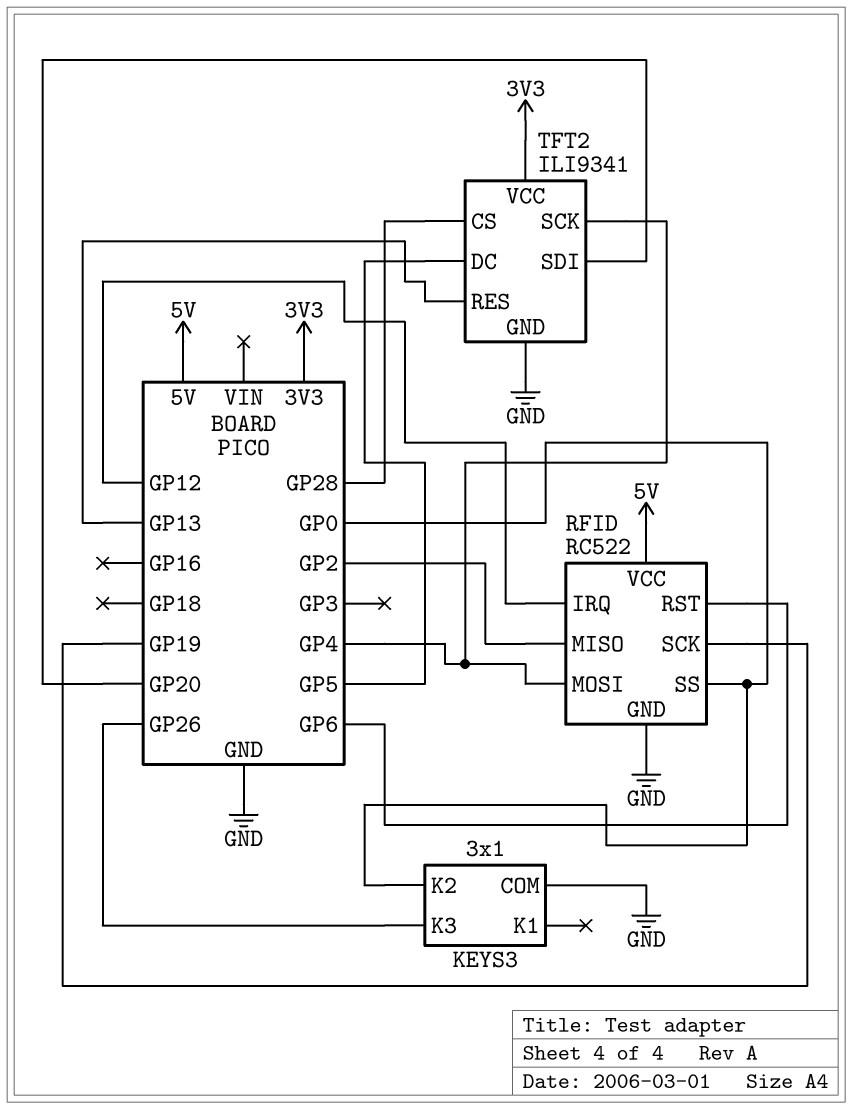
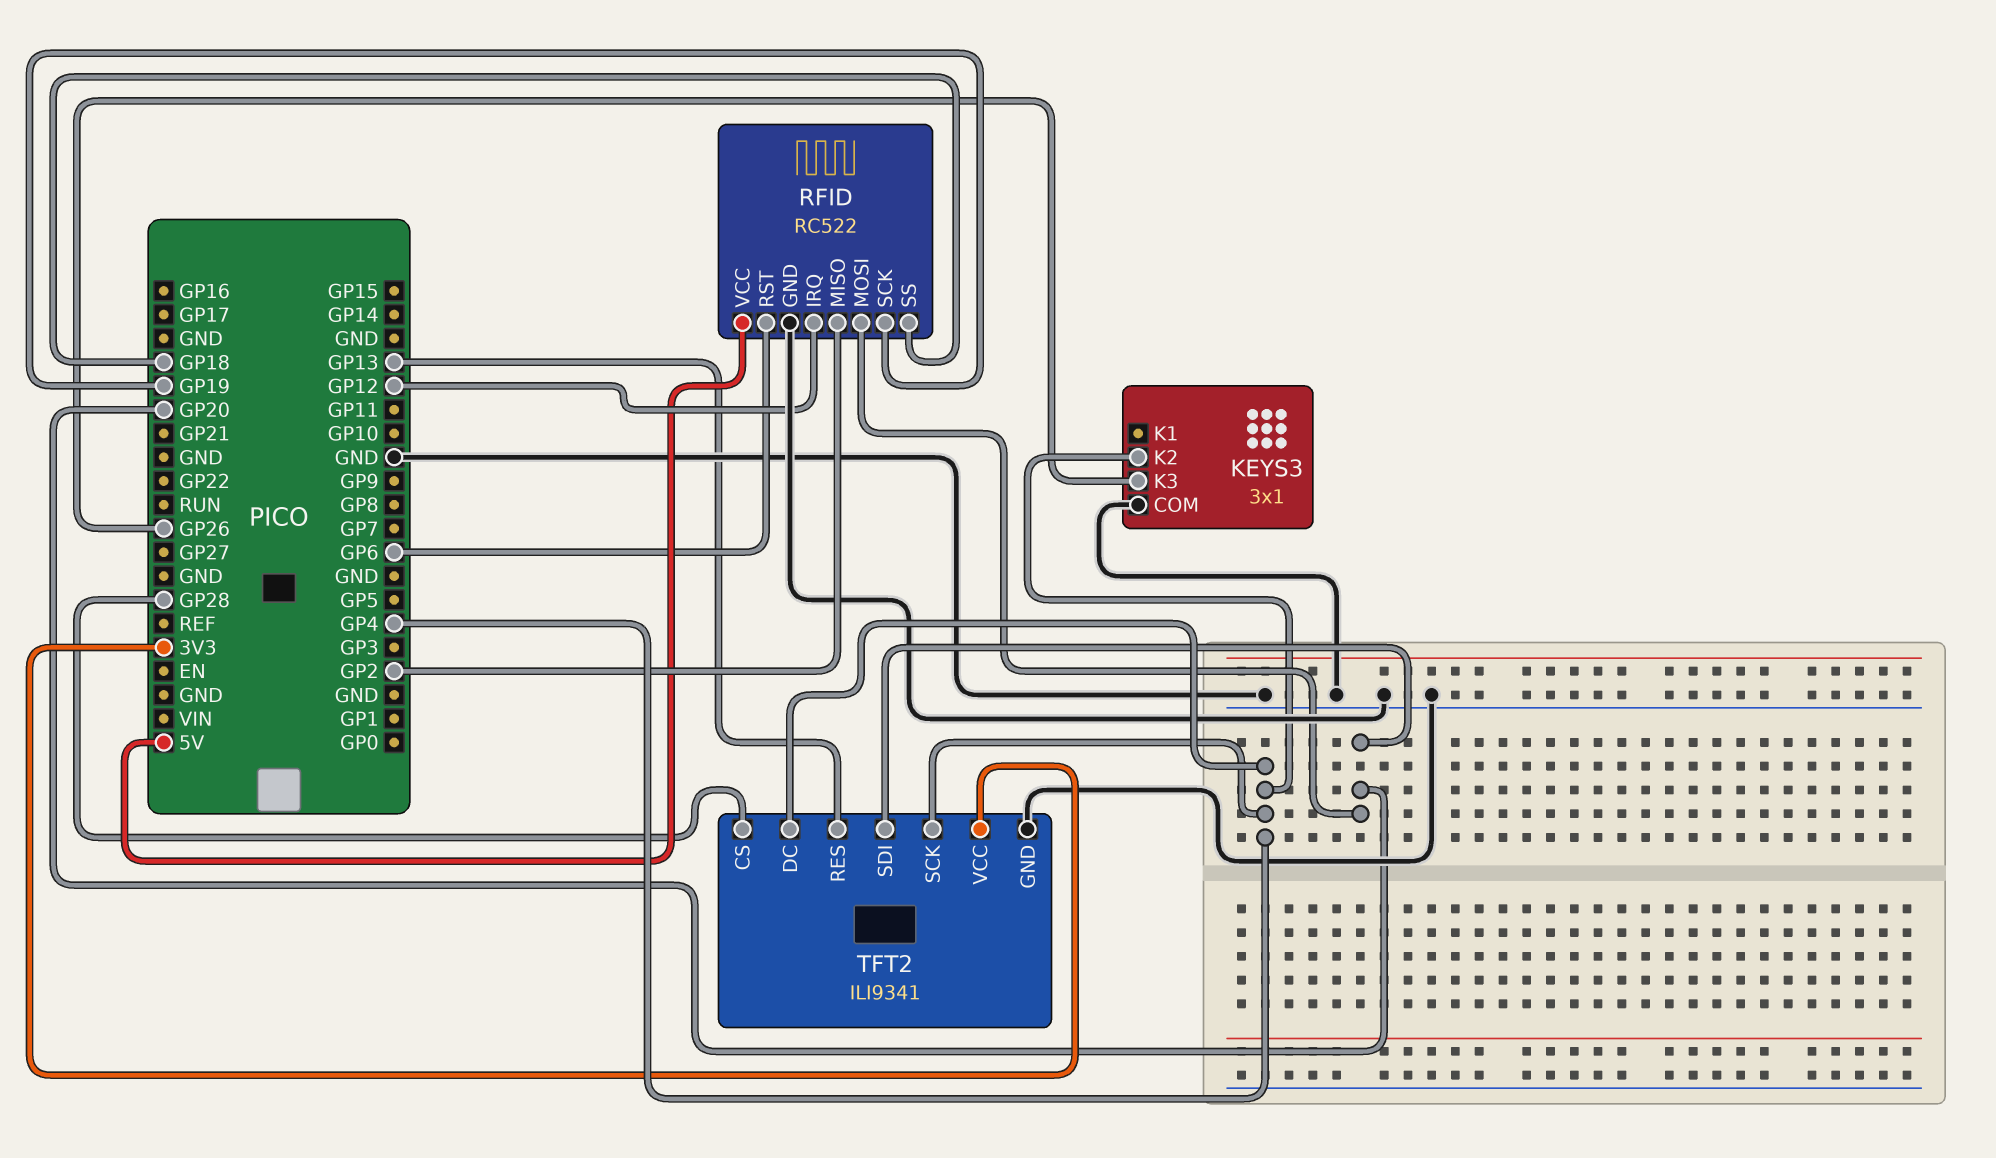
KEYS3 pin K2: GP0 -> GP4
RFID pin MOSI: GP4 -> GP20
RFID pin SS: GP0 -> GP18
TFT2 pin DC: GP5 -> GP4

